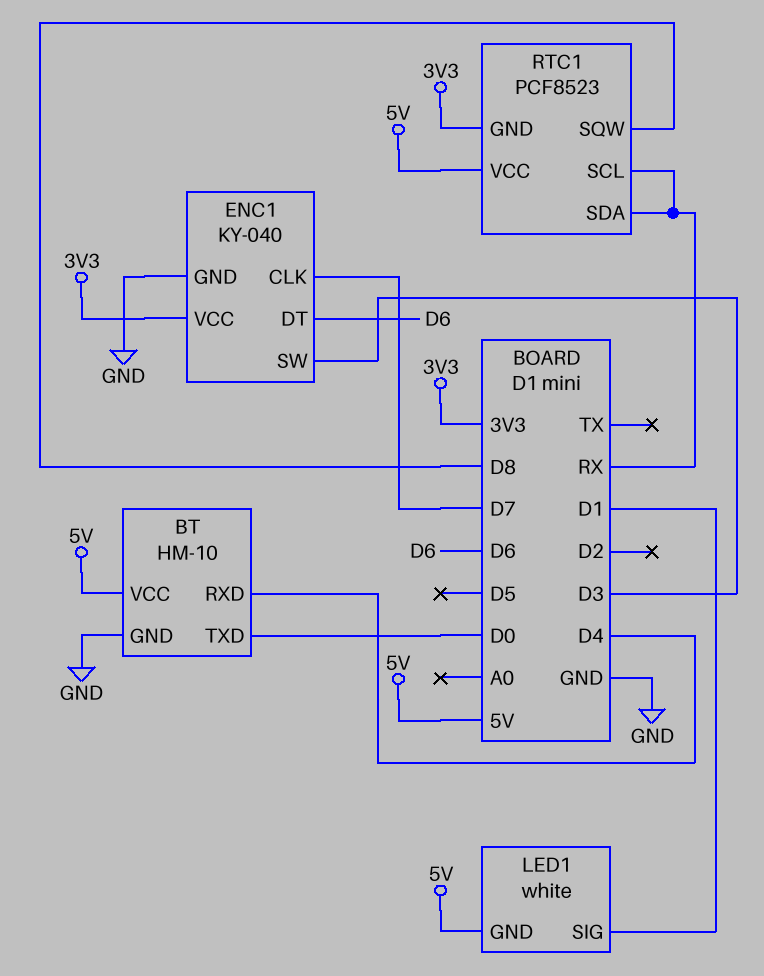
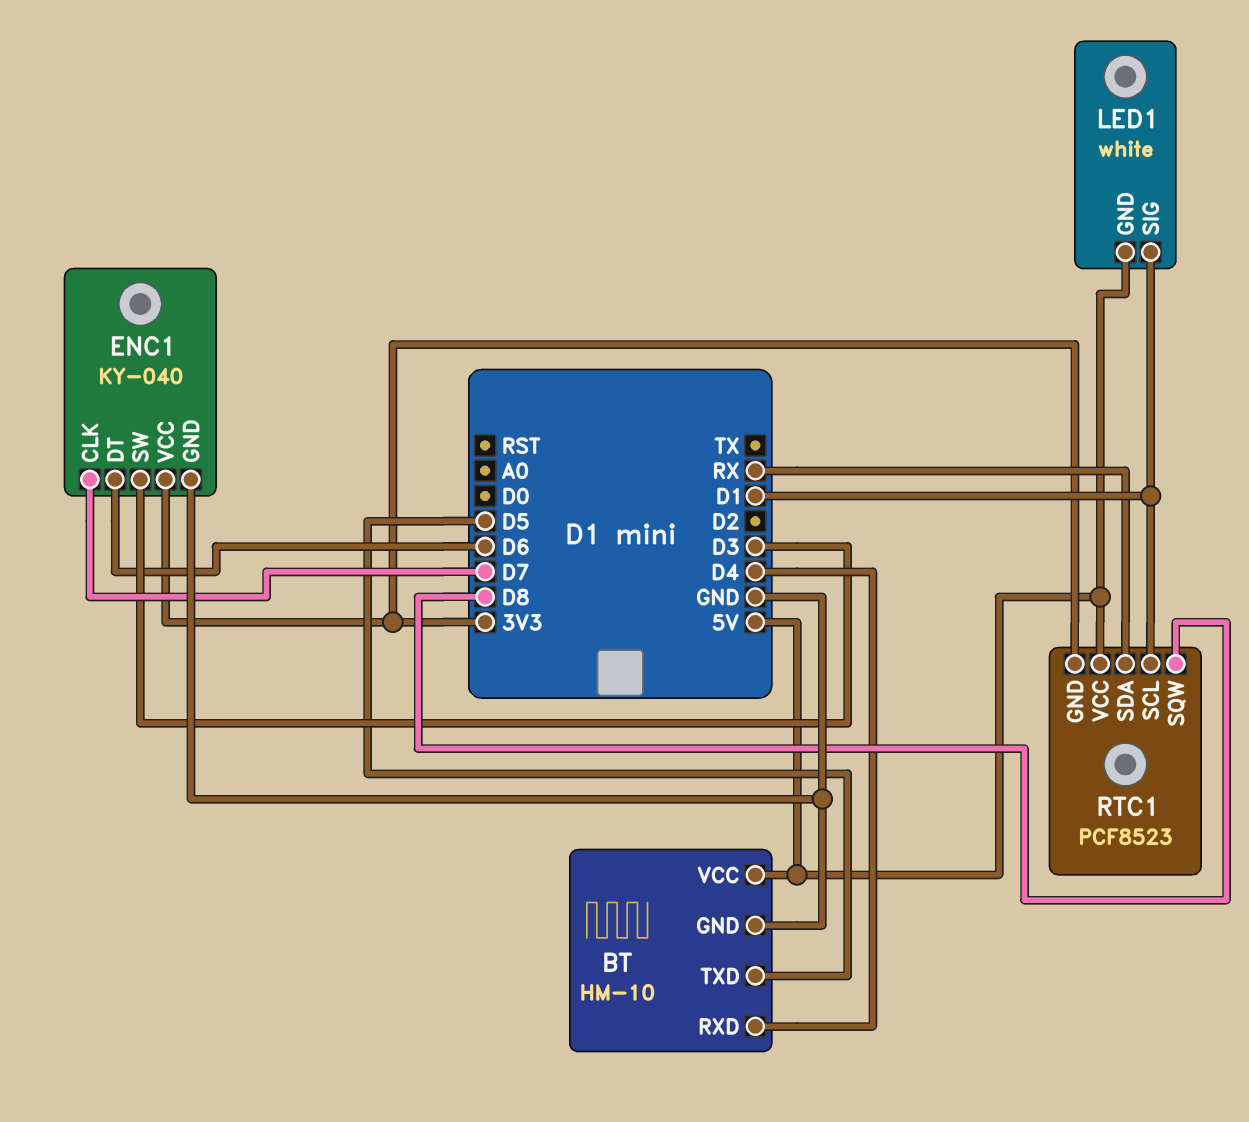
BT pin TXD: D0 -> D5
RTC1 pin SCL: RX -> D1

